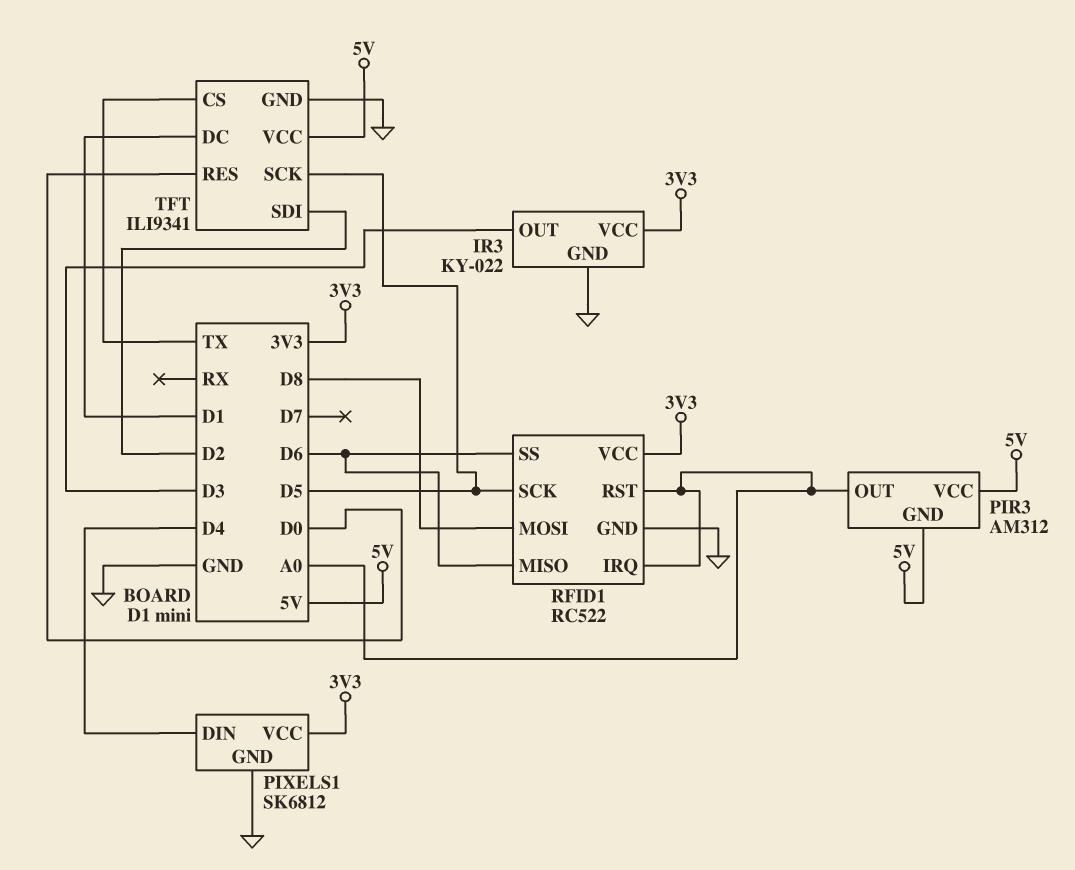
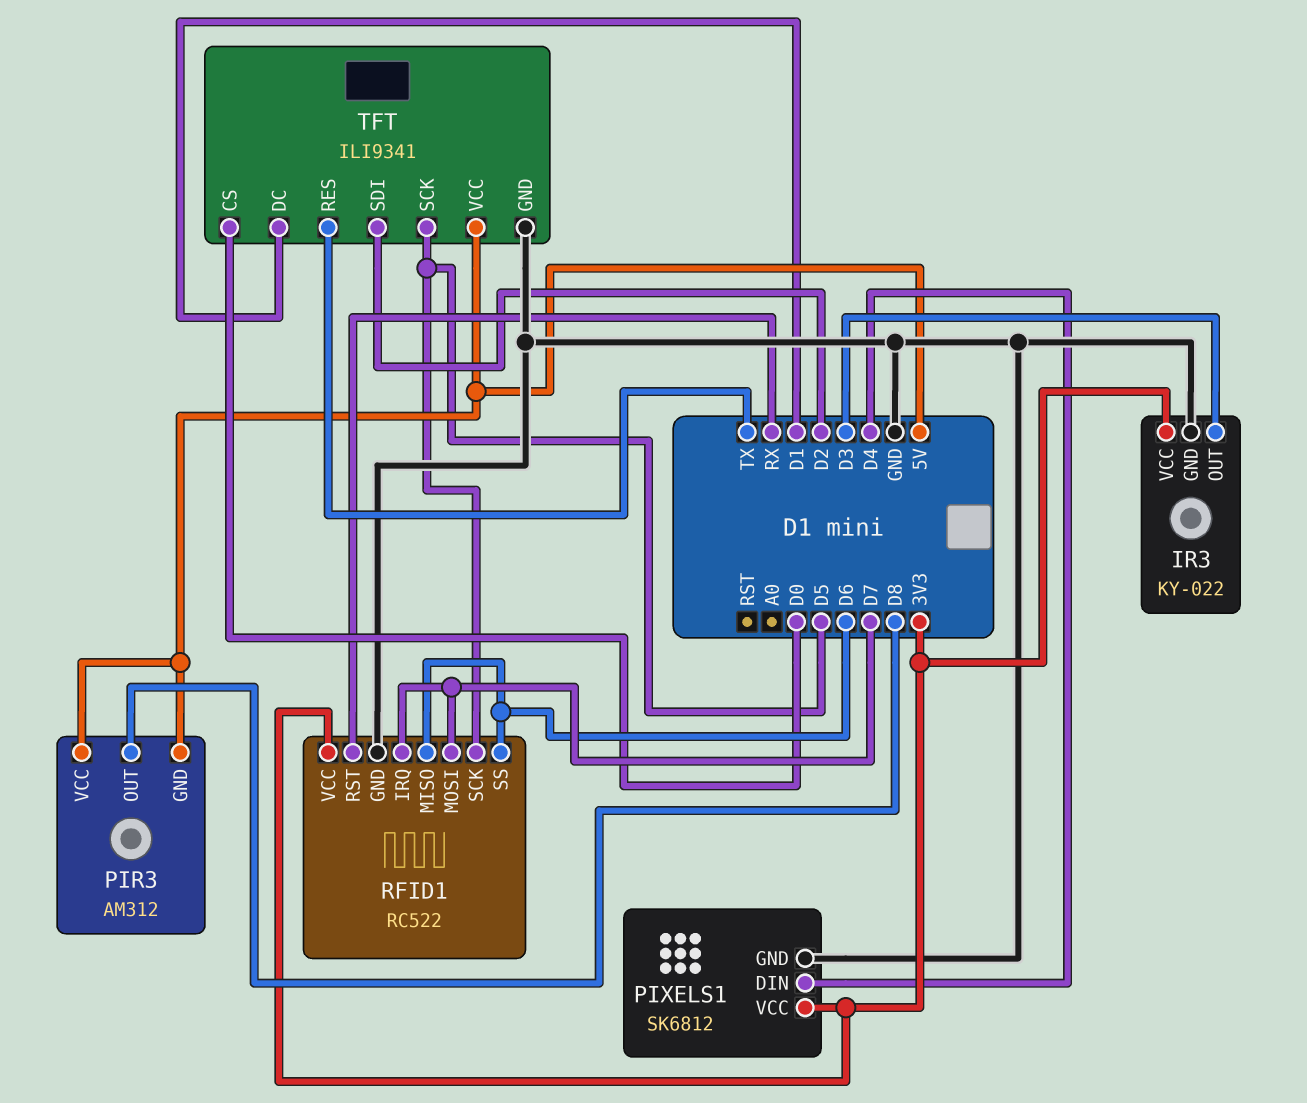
PIR3 pin OUT: A0 -> D8
RFID1 pin IRQ: A0 -> D7
RFID1 pin MOSI: D8 -> D7
RFID1 pin RST: A0 -> RX
TFT pin CS: TX -> D0
TFT pin RES: D0 -> TX

